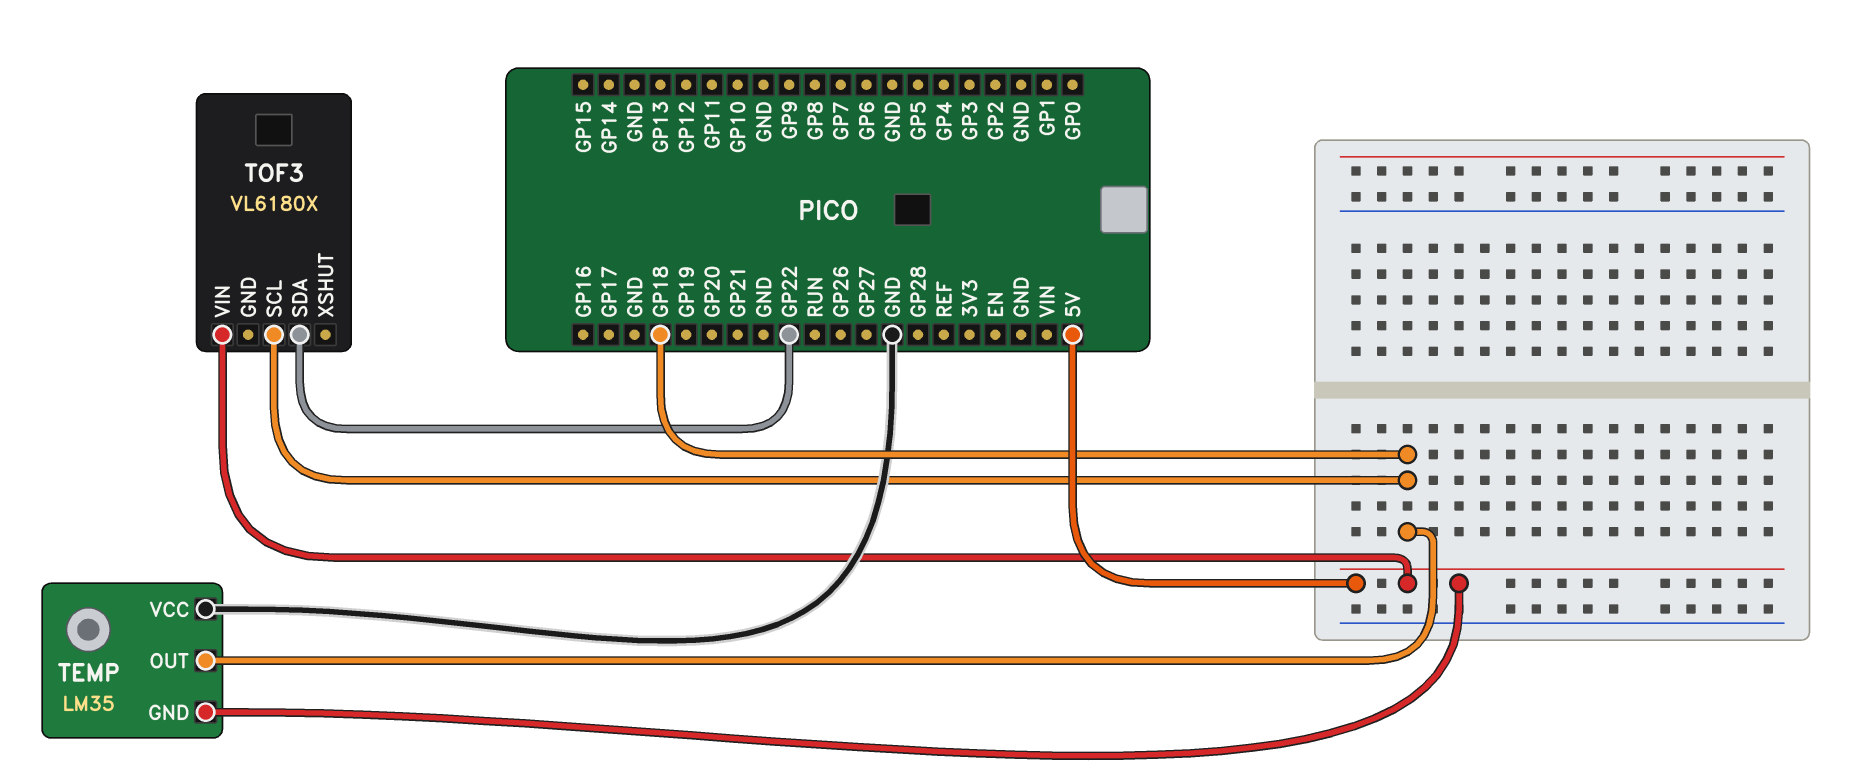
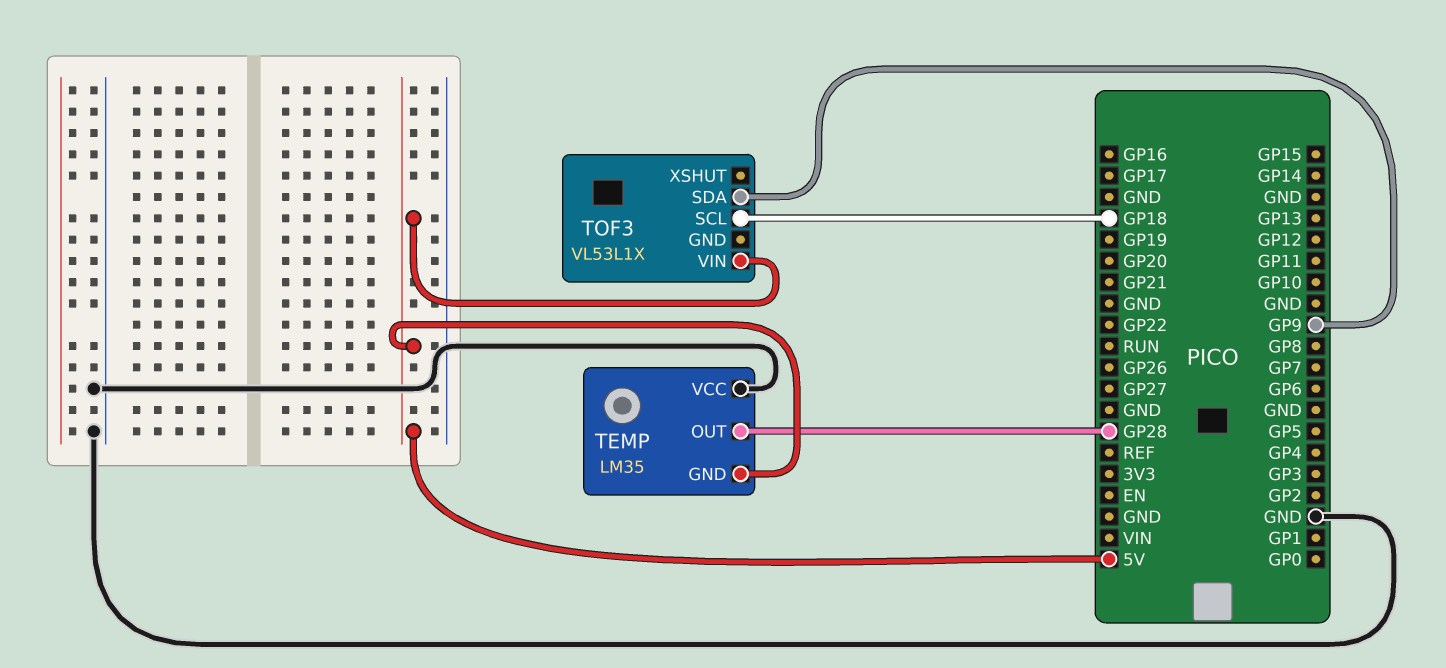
TEMP pin OUT: GP18 -> GP28
TOF3: VL6180X -> VL53L1X
TOF3 pin SDA: GP22 -> GP9

